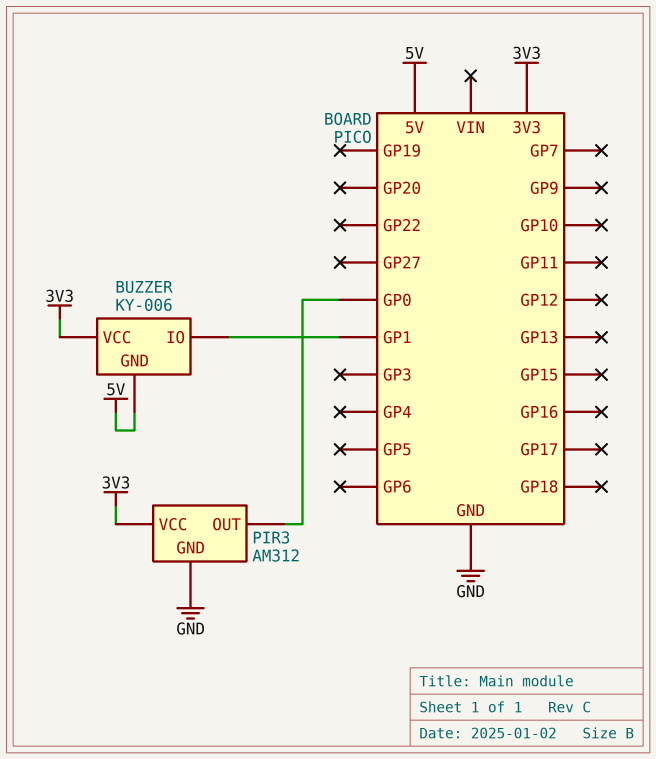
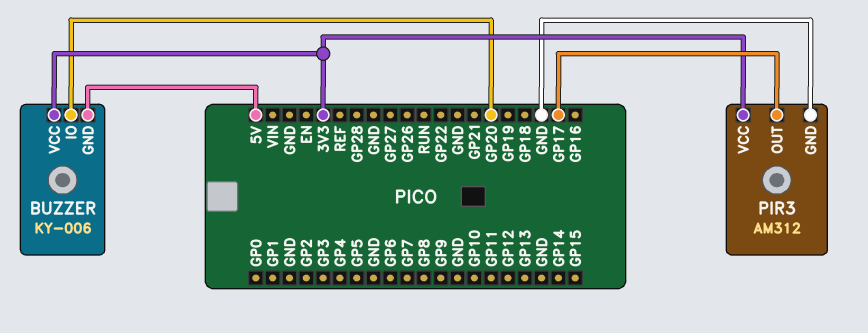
BUZZER pin IO: GP1 -> GP20
PIR3 pin OUT: GP0 -> GP17

